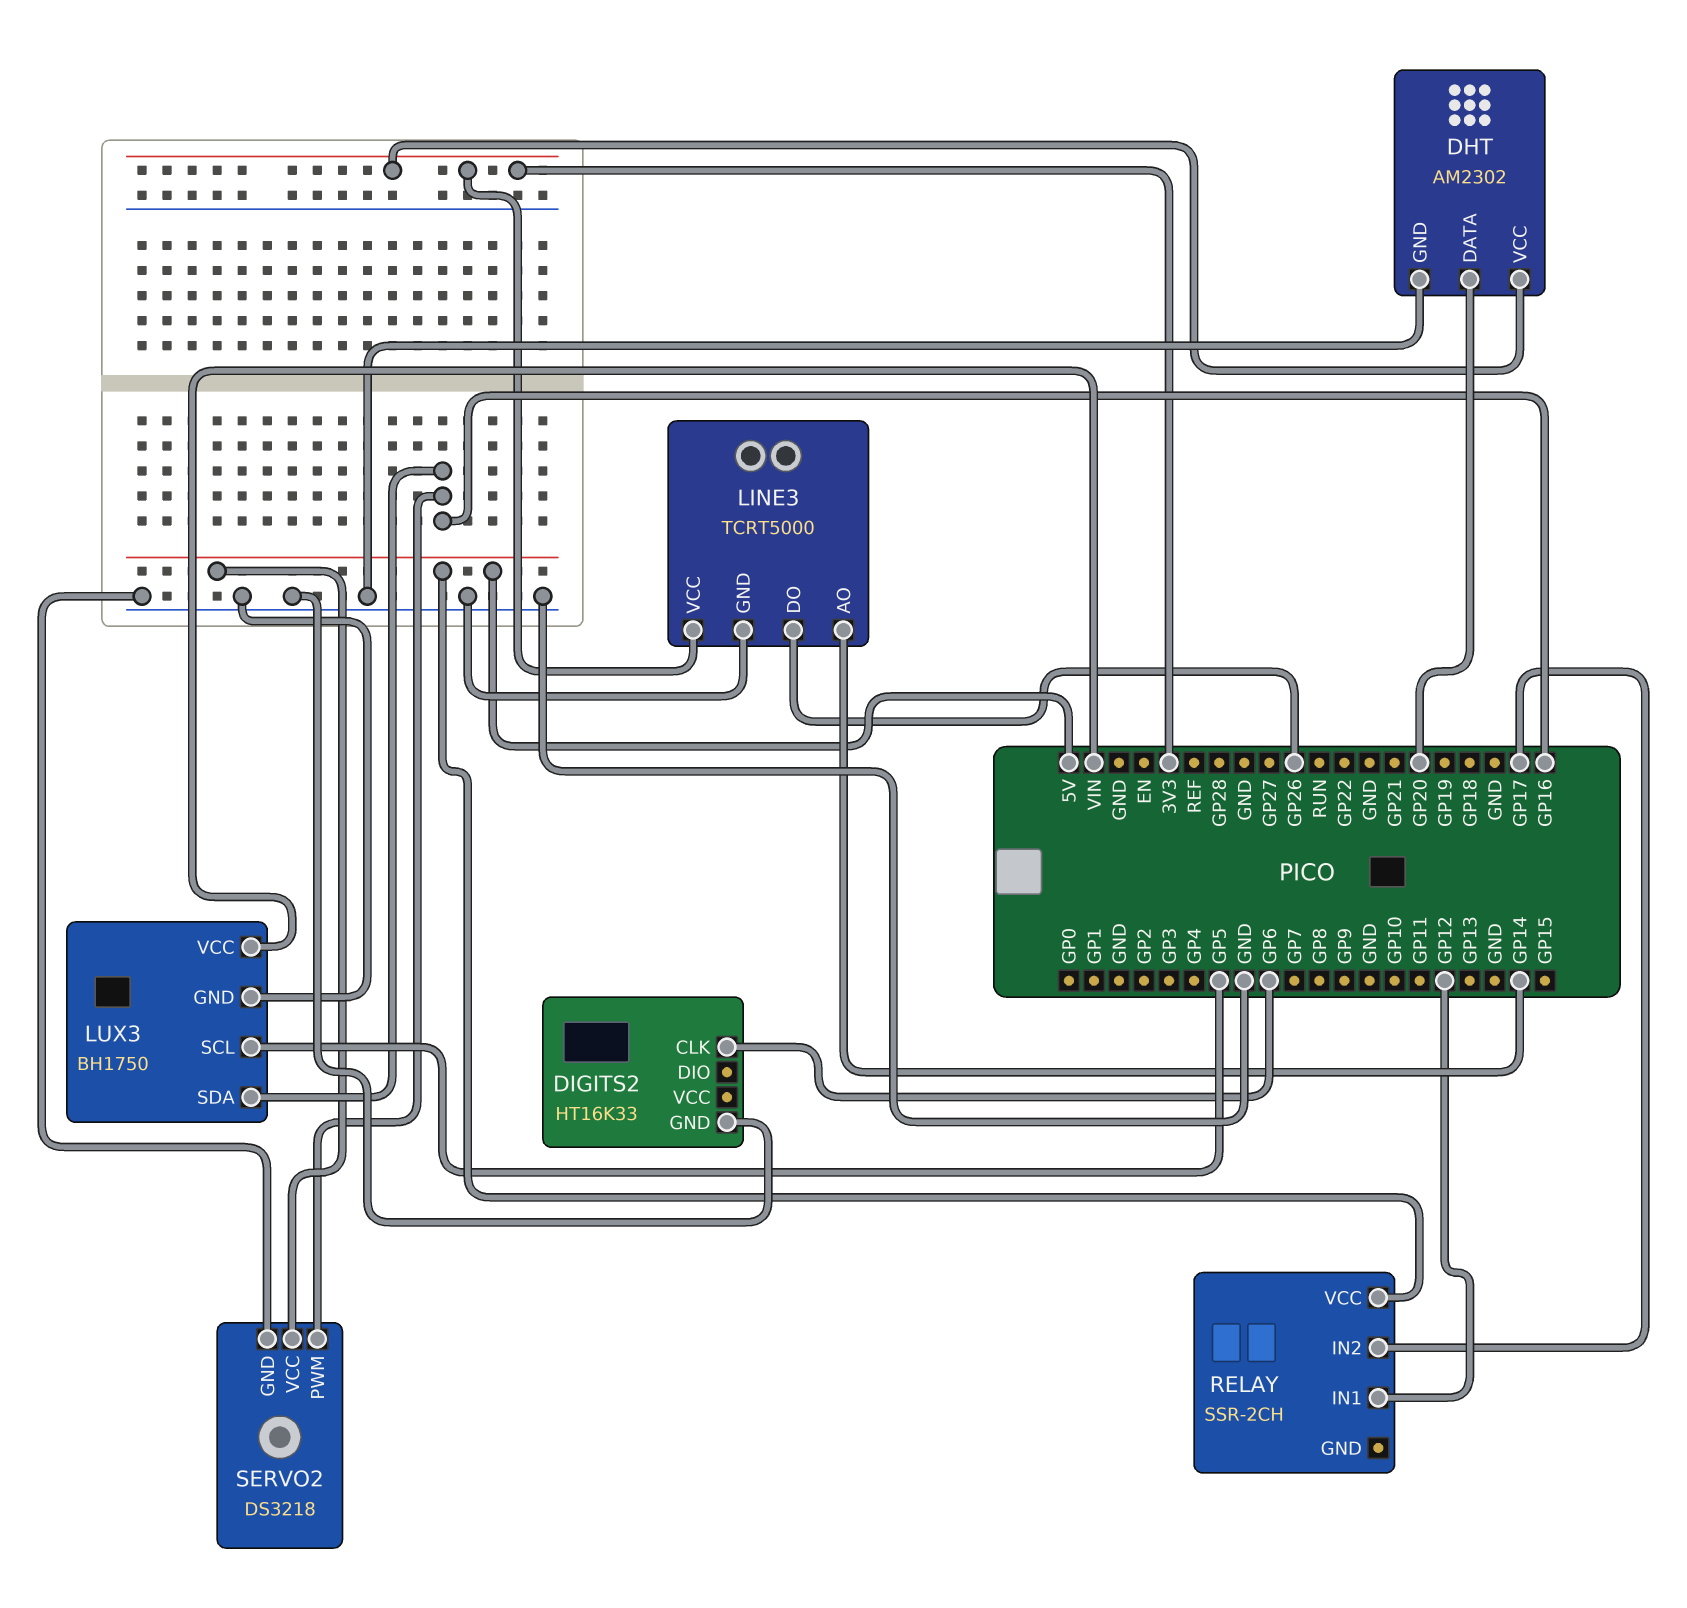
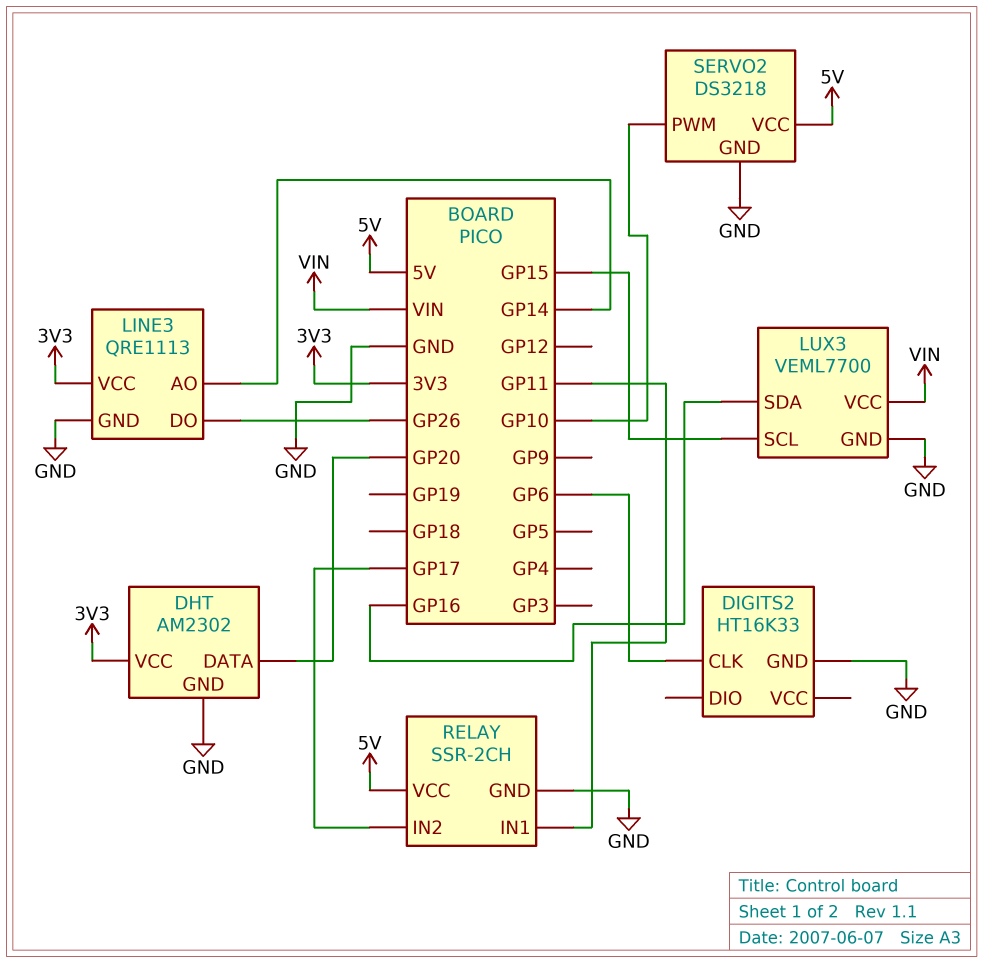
LINE3: TCRT5000 -> QRE1113
LUX3: BH1750 -> VEML7700
LUX3 pin SCL: GP5 -> GP15
RELAY pin GND: none -> GND
RELAY pin IN1: GP12 -> GP11
SERVO2 pin PWM: GP16 -> GP10

